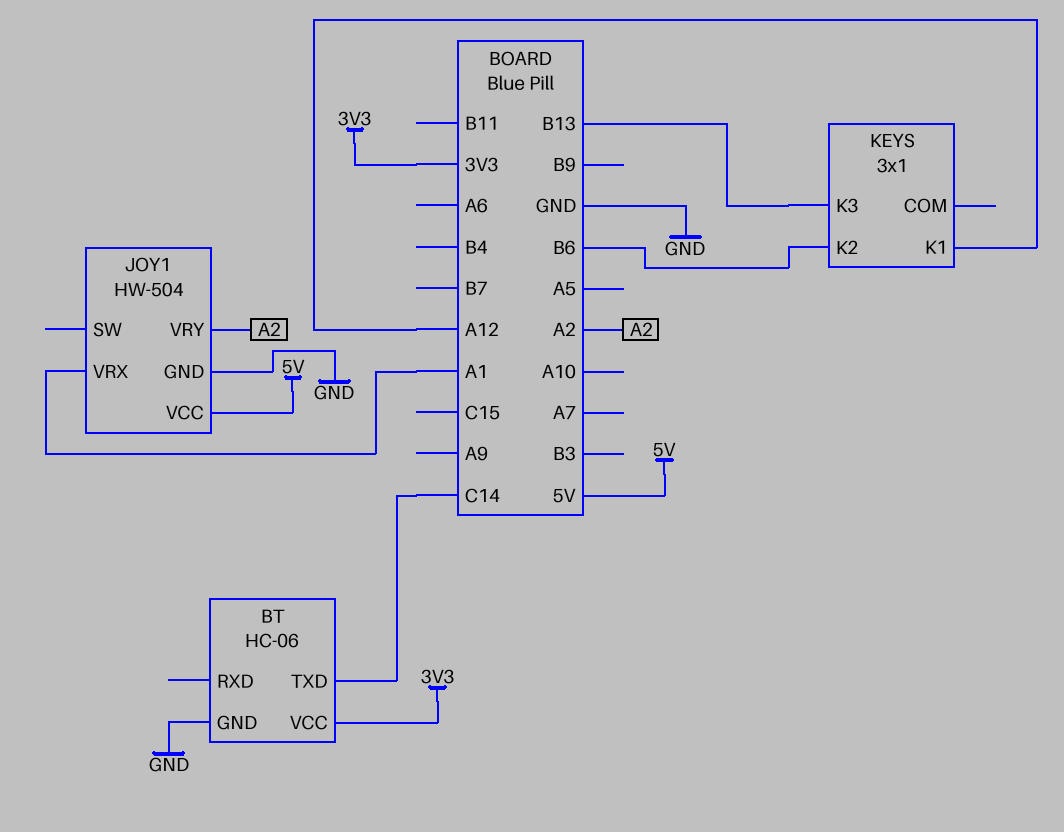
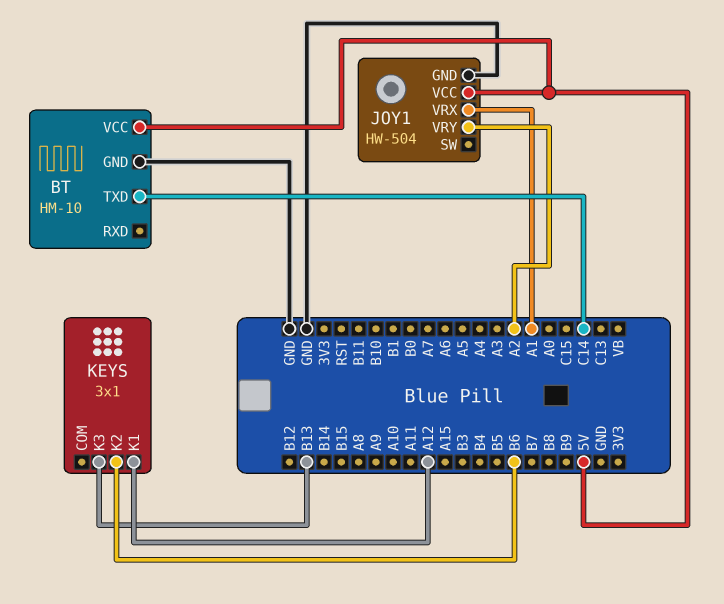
BT: HC-06 -> HM-10
BT pin VCC: 3V3 -> 5V

